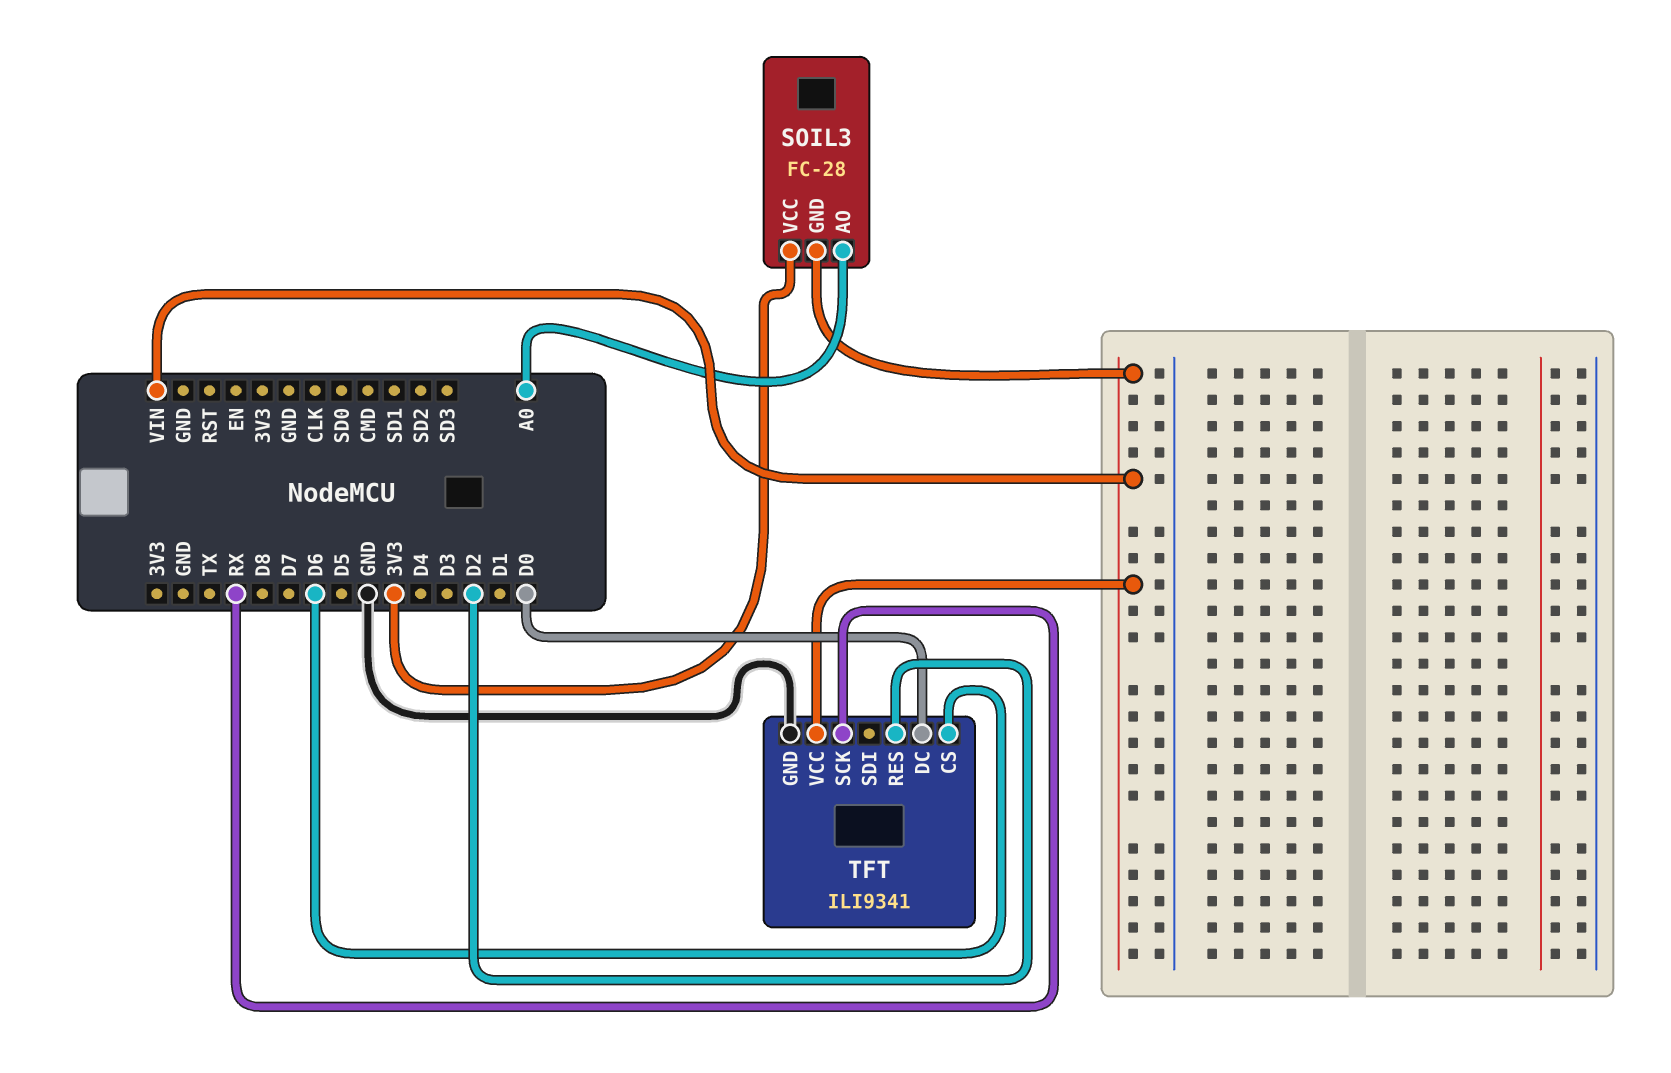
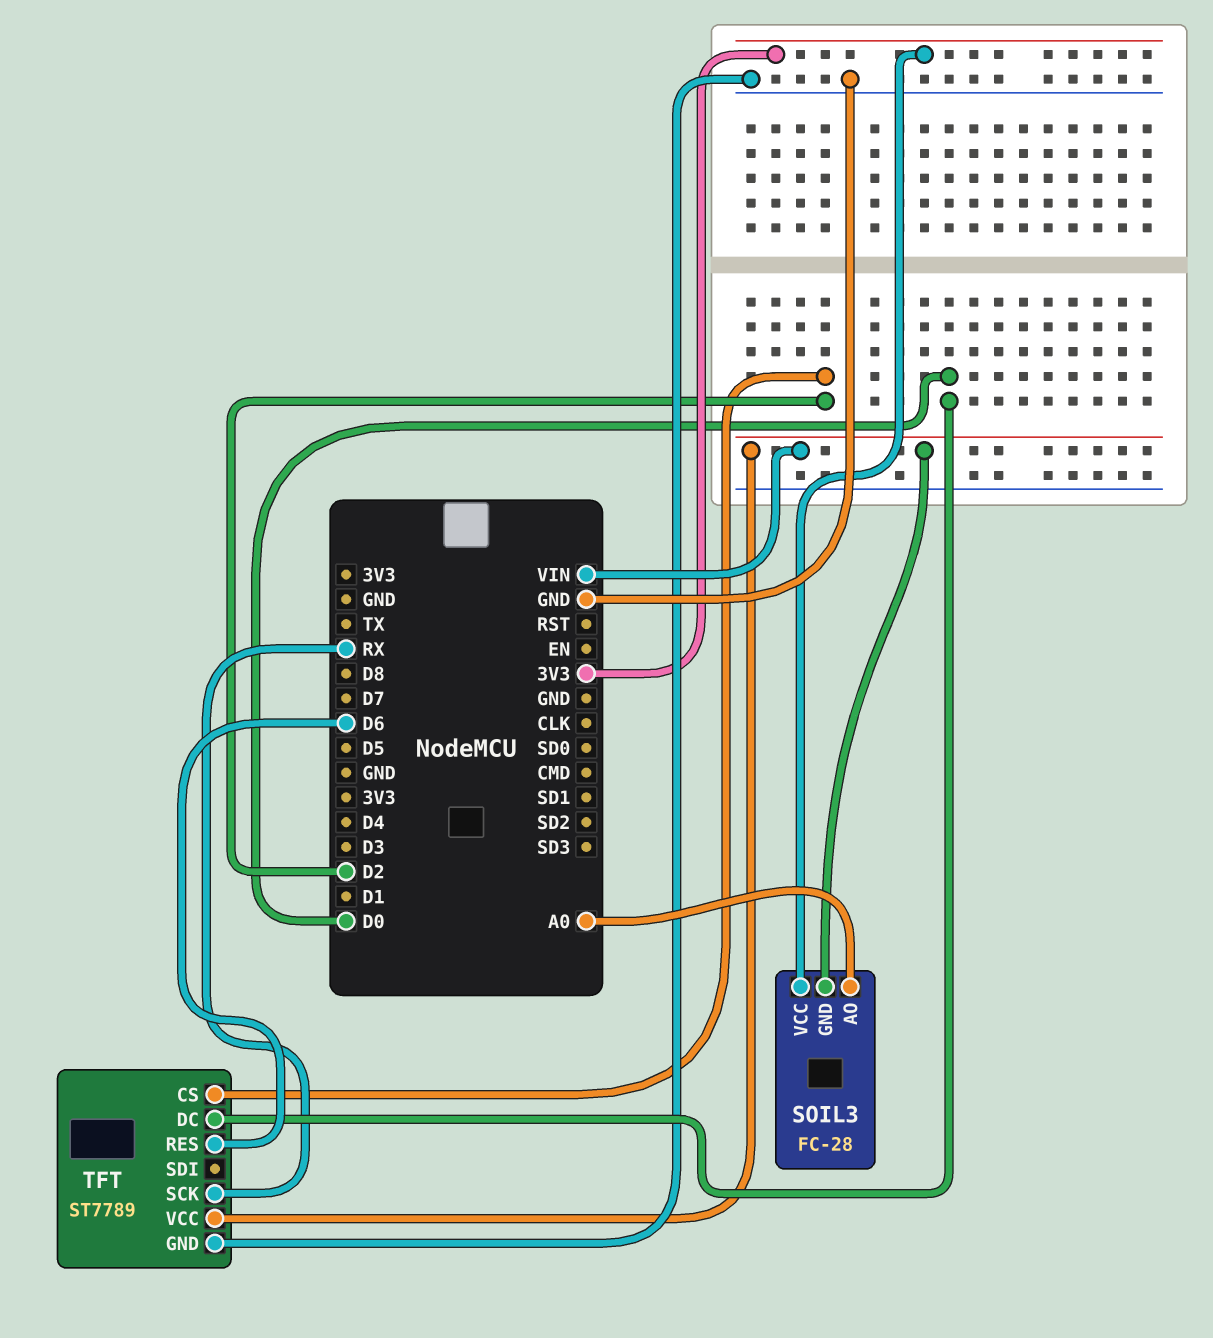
TFT: ILI9341 -> ST7789
TFT pin CS: D6 -> D2
TFT pin RES: D2 -> D6

